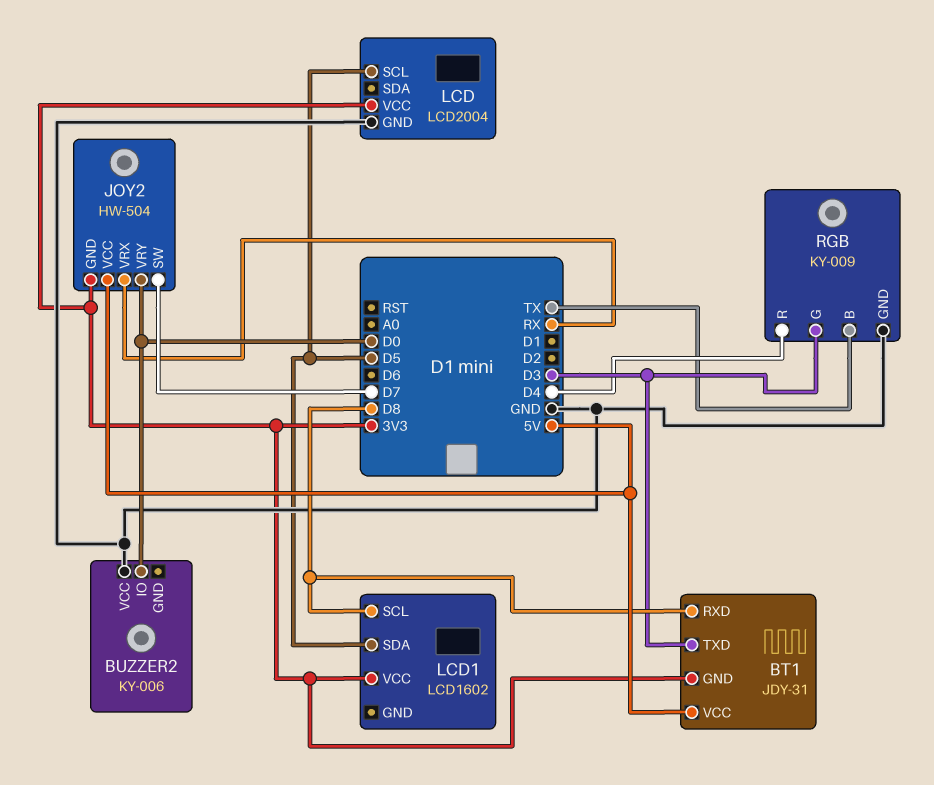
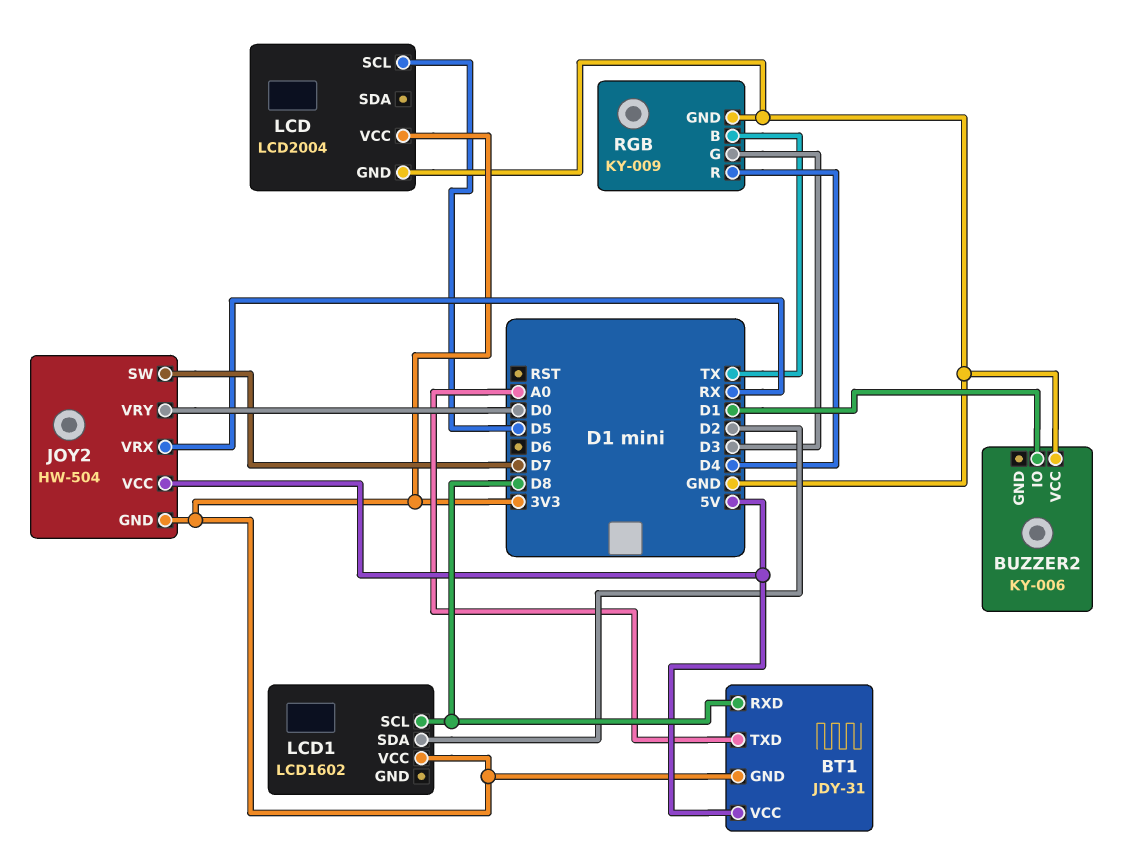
BT1 pin TXD: D3 -> A0
BUZZER2 pin IO: D0 -> D1
LCD1 pin SDA: D5 -> D2

